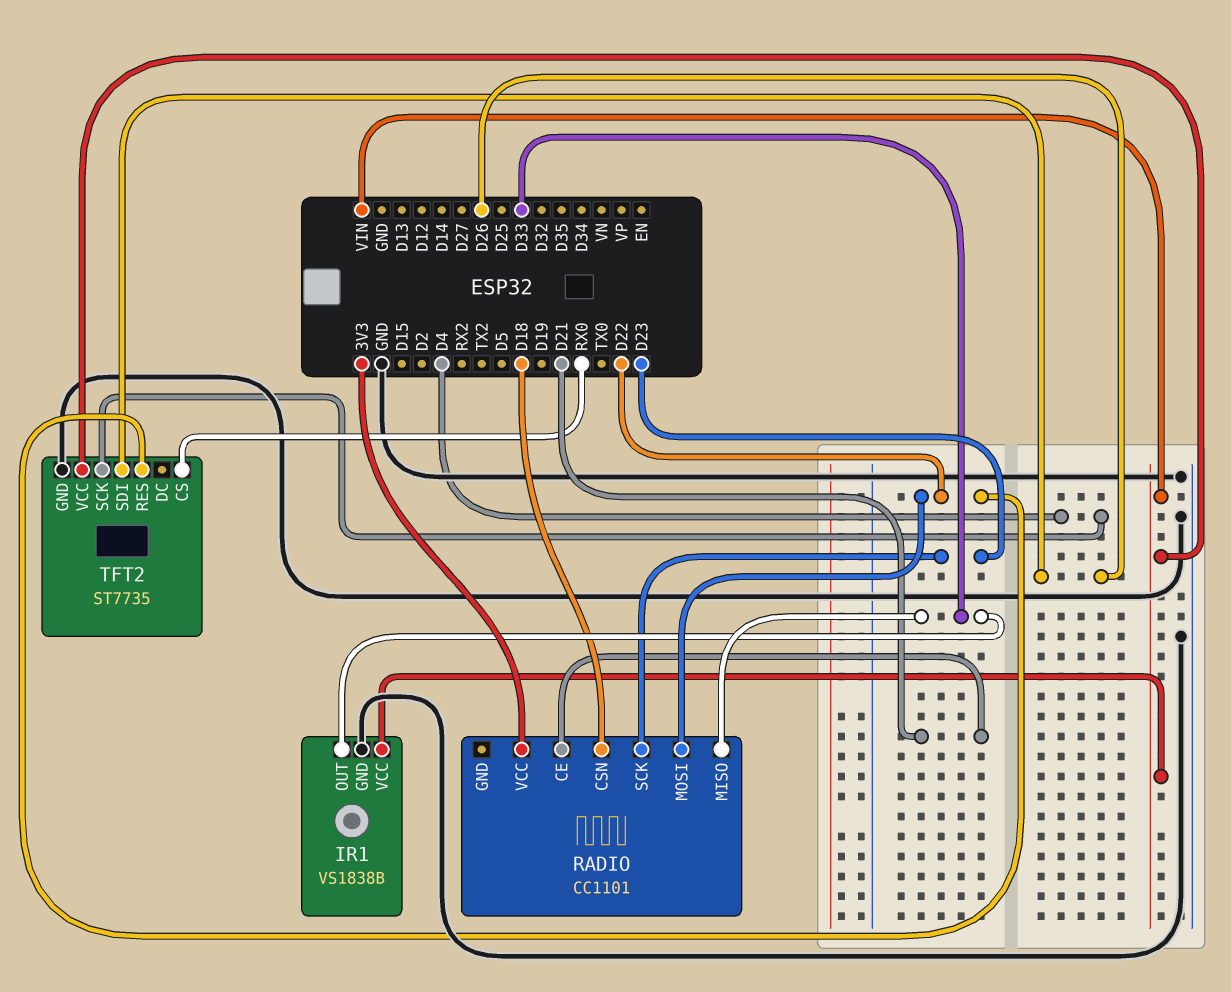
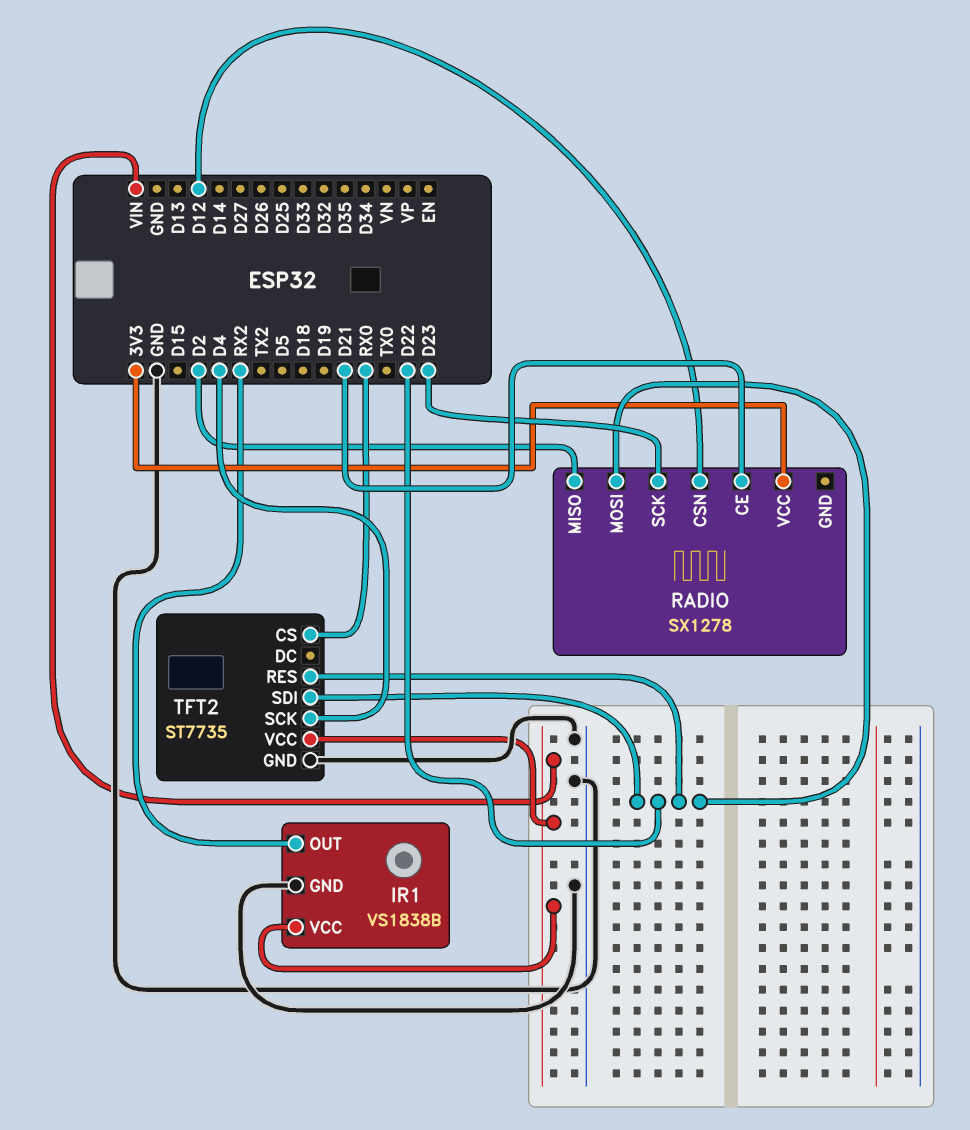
IR1 pin OUT: D33 -> RX2
RADIO: CC1101 -> SX1278
RADIO pin CSN: D18 -> D12
RADIO pin MISO: D33 -> D2
TFT2 pin SDI: D26 -> D22

